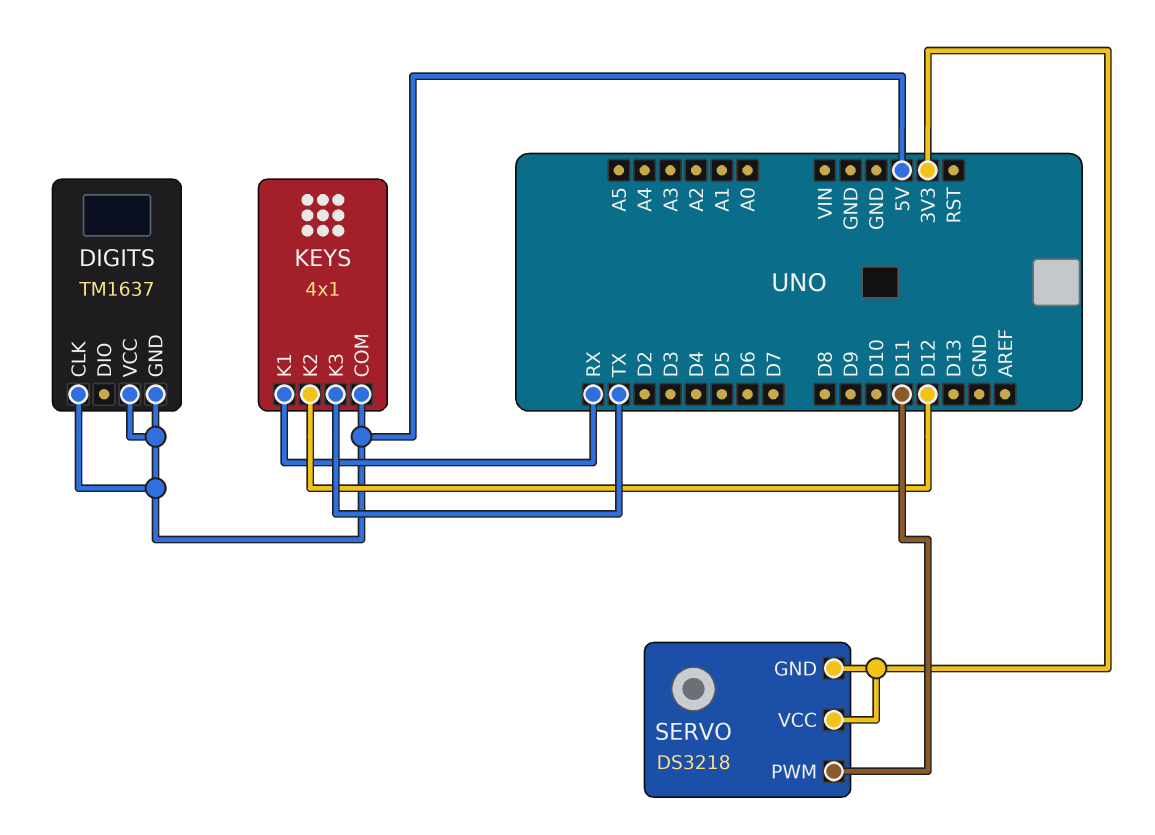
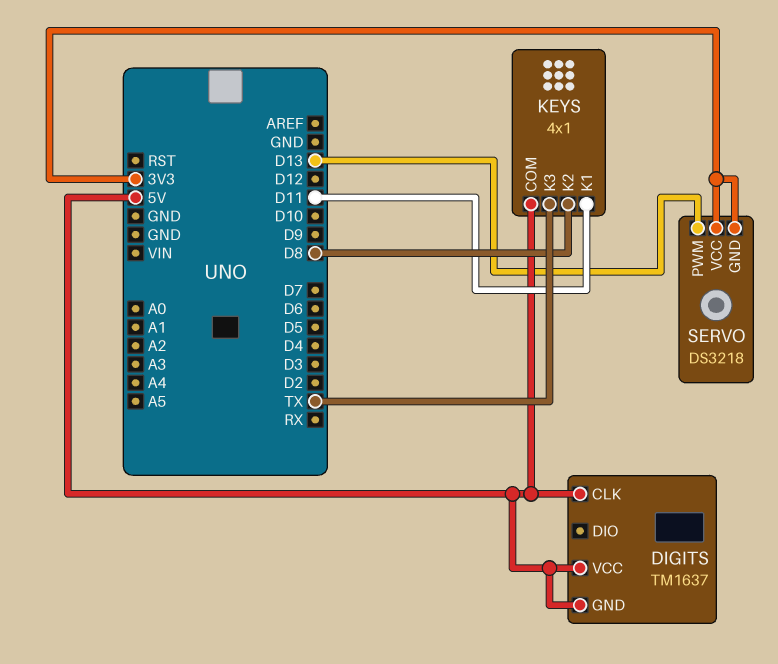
KEYS pin K1: RX -> D11
KEYS pin K2: D12 -> D8
SERVO pin PWM: D11 -> D13

